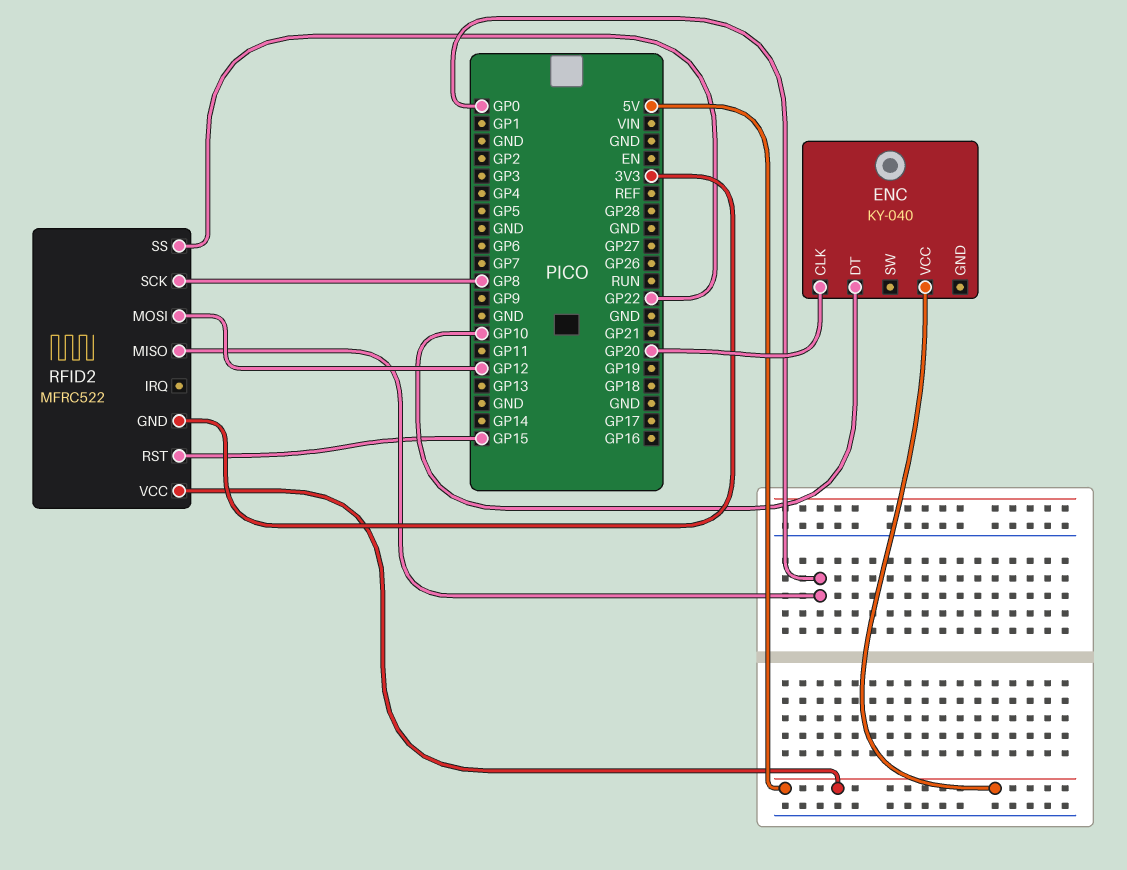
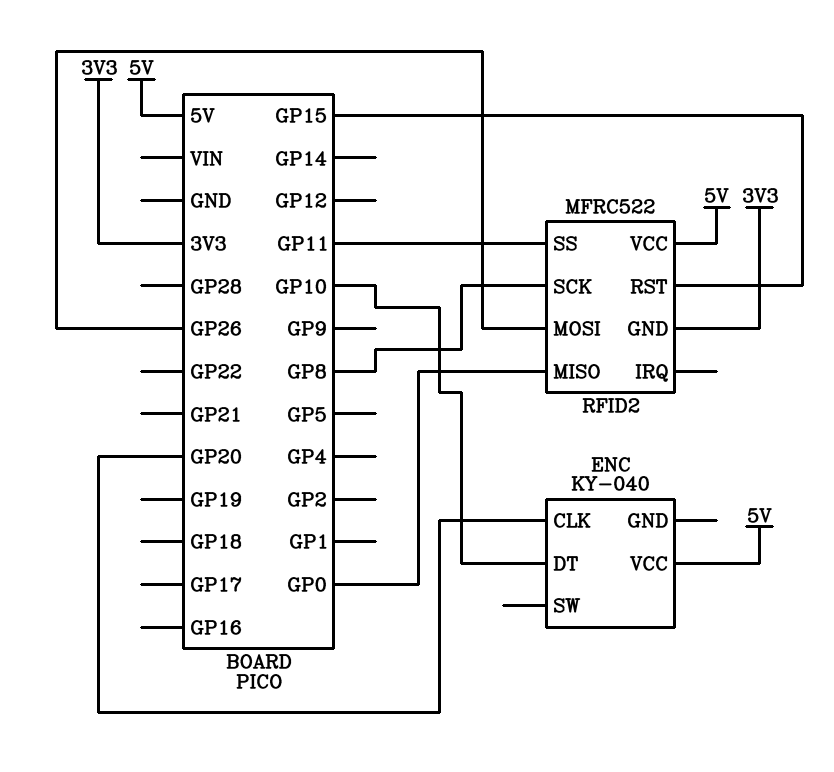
RFID2 pin MOSI: GP12 -> GP26
RFID2 pin SS: GP22 -> GP11

